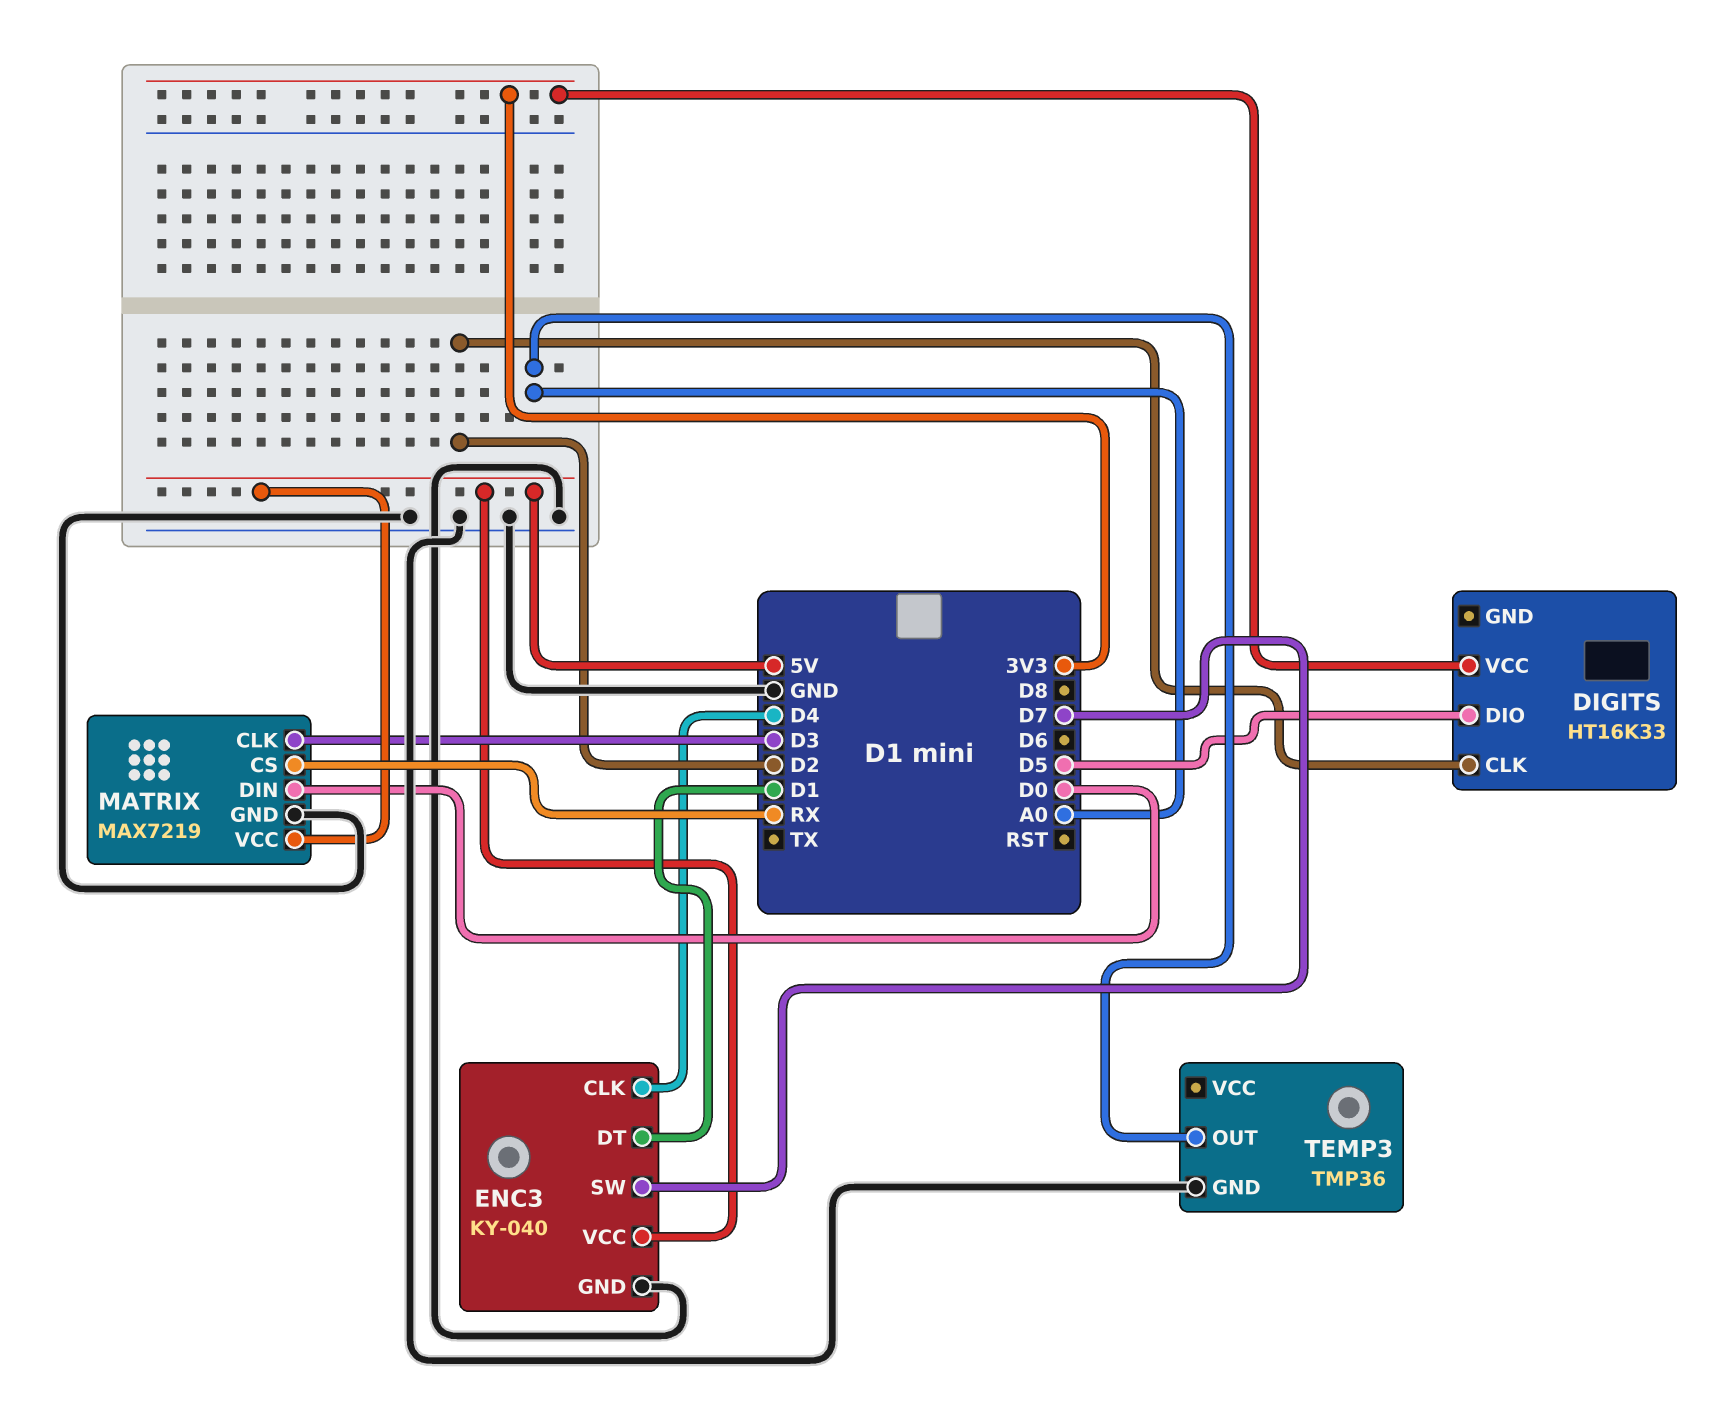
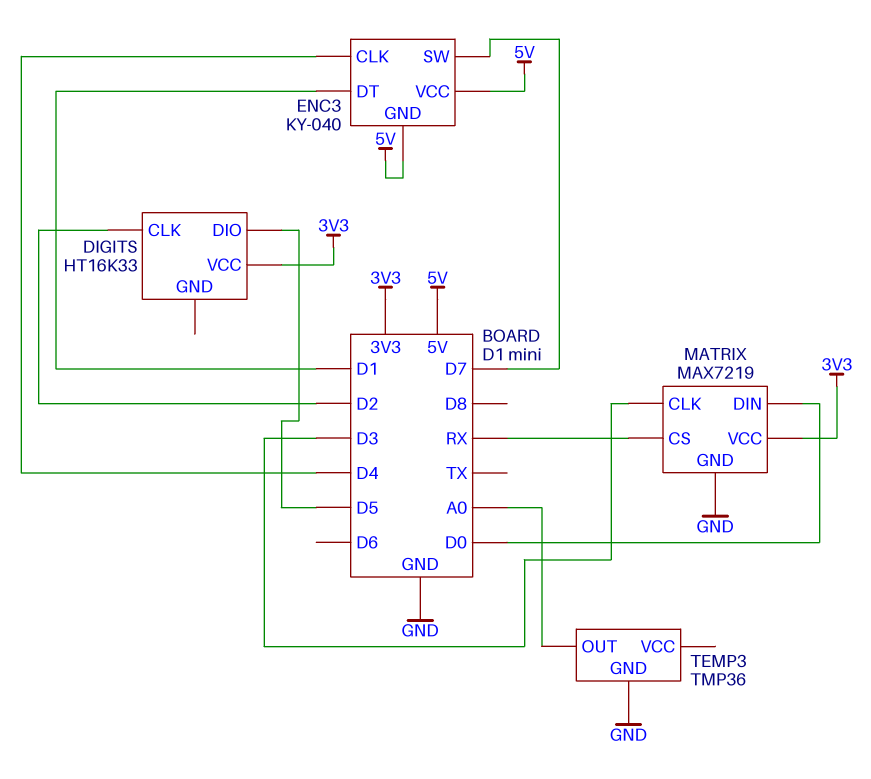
ENC3 pin GND: GND -> 5V
MATRIX pin VCC: 5V -> 3V3

